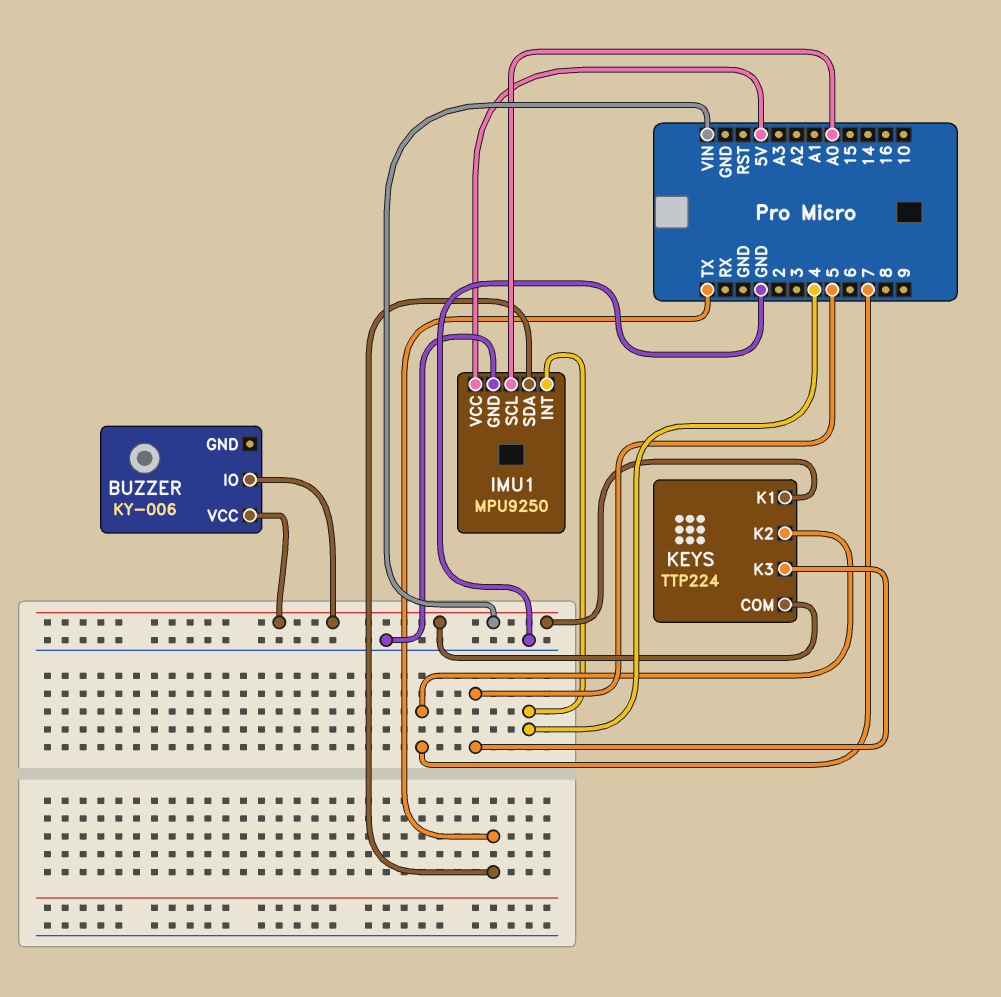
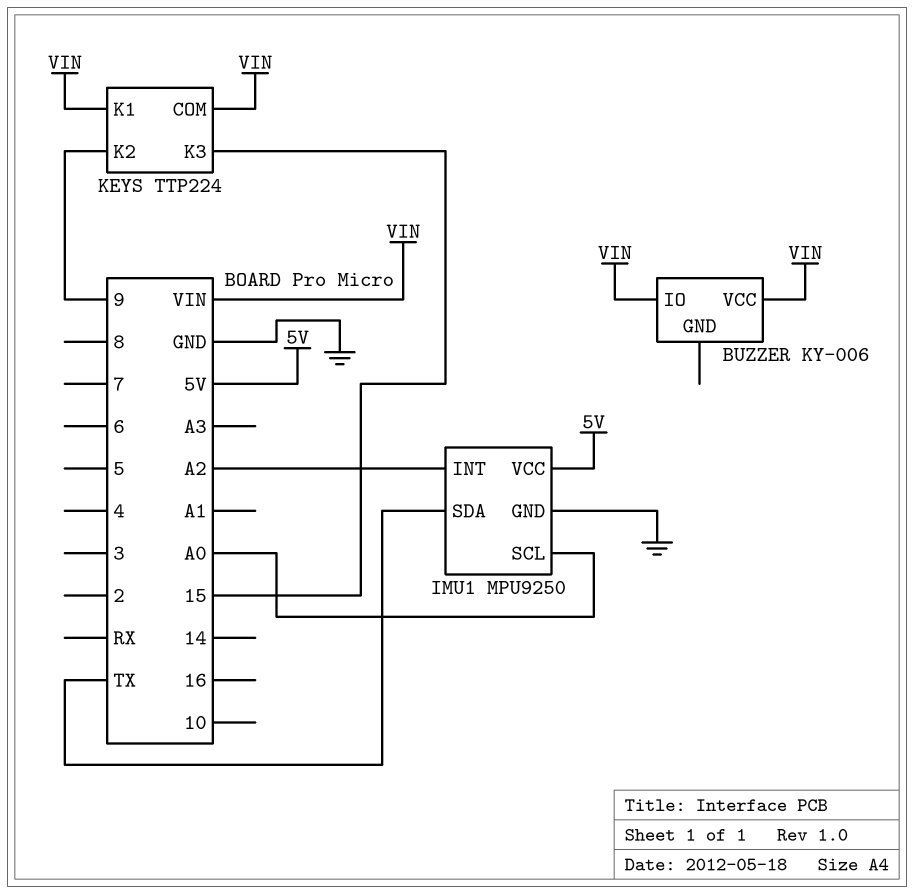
IMU1 pin INT: 4 -> A2
KEYS pin K2: 7 -> 9
KEYS pin K3: 5 -> 15

